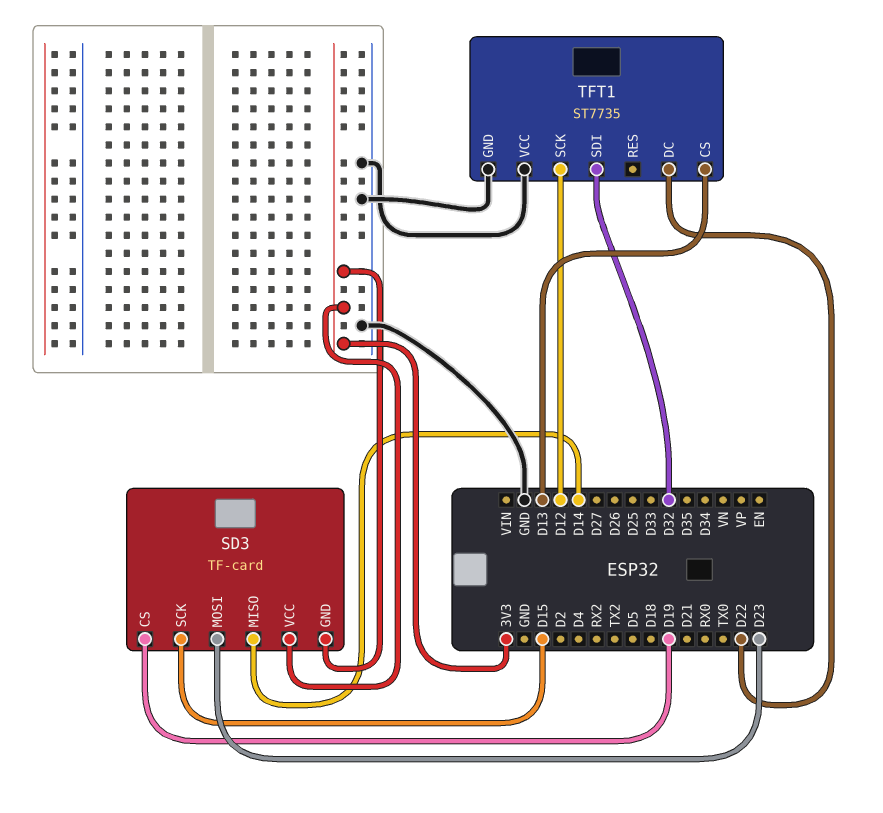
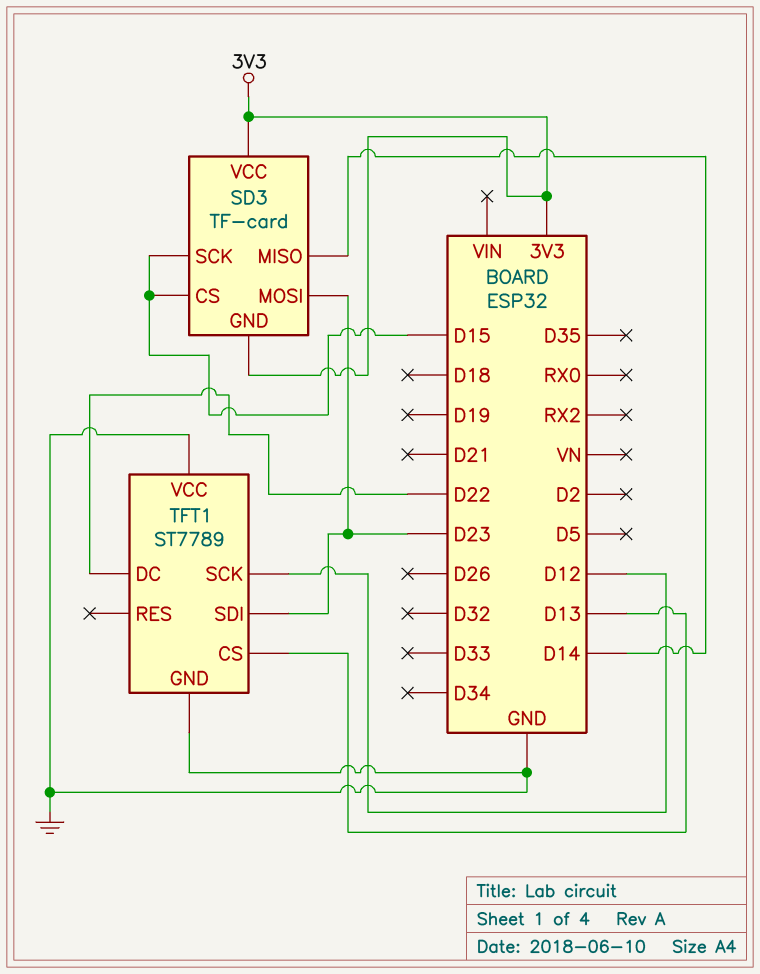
SD3 pin CS: D19 -> D15
TFT1: ST7735 -> ST7789
TFT1 pin SDI: D32 -> D23

